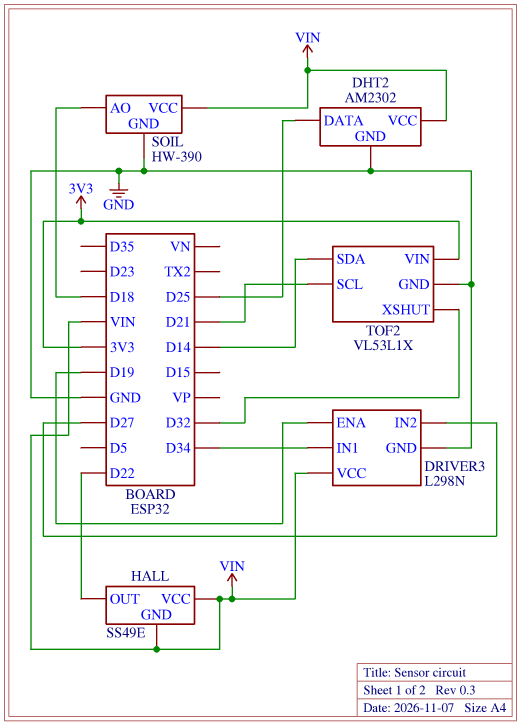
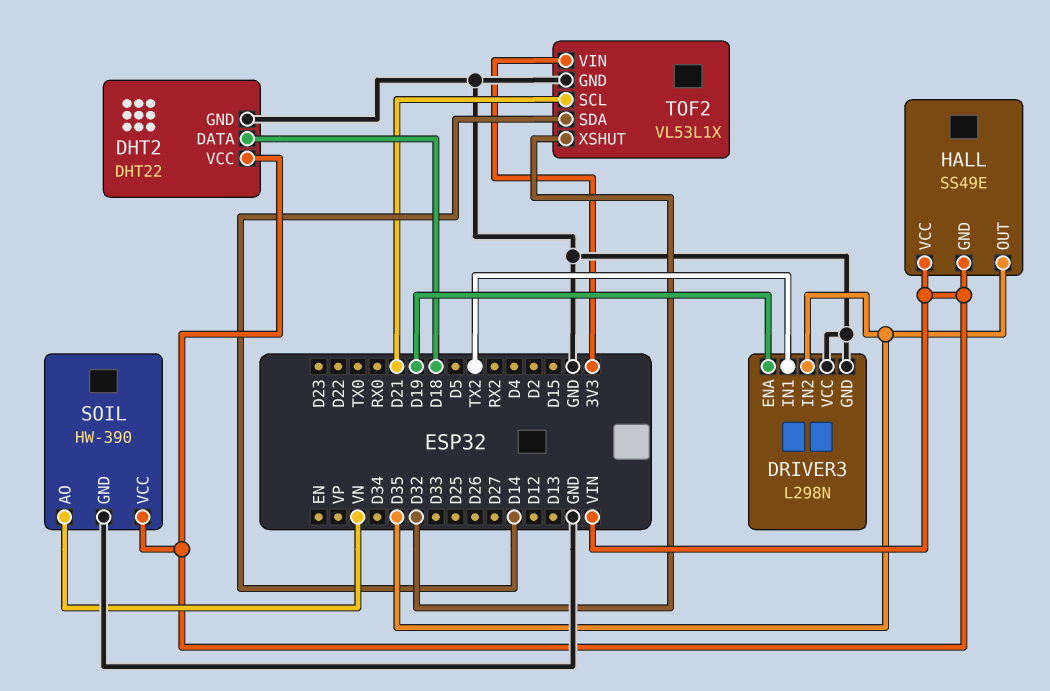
DHT2: AM2302 -> DHT22
DHT2 pin DATA: D25 -> D18
DRIVER3 pin IN1: D34 -> TX2
DRIVER3 pin IN2: D27 -> D35
DRIVER3 pin VCC: VIN -> GND
HALL pin OUT: D22 -> D35
SOIL pin AO: D18 -> VN

